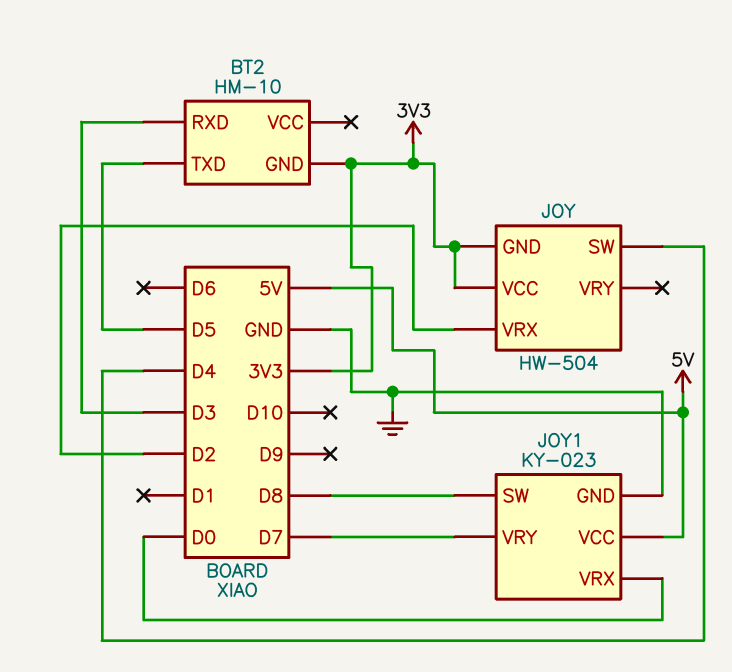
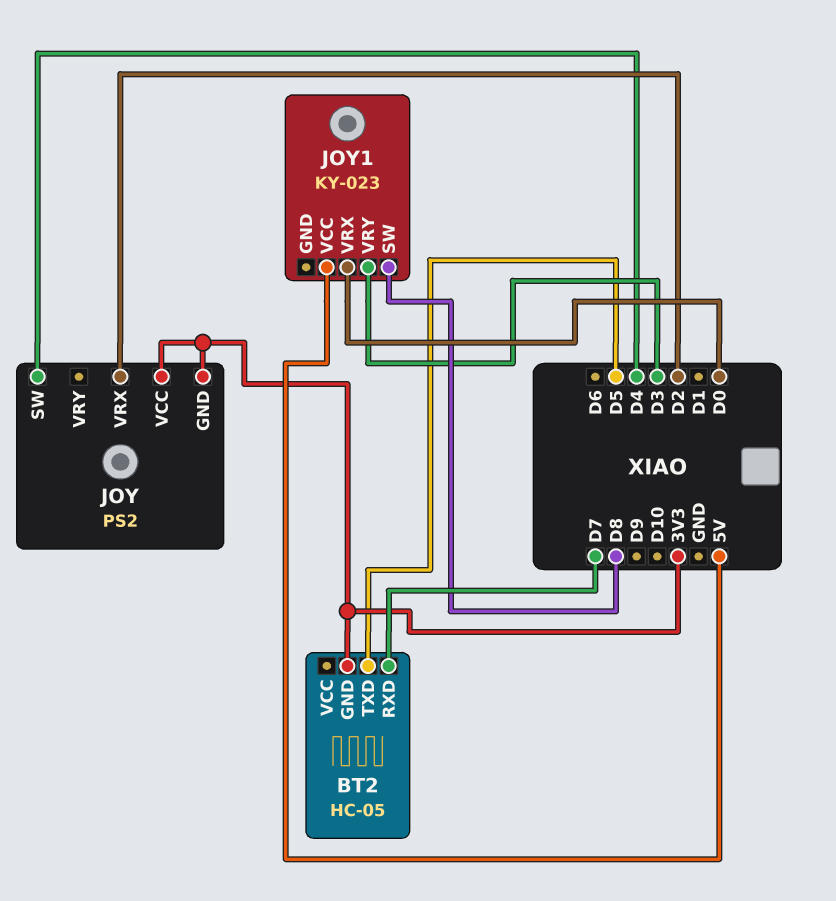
BT2: HM-10 -> HC-05
BT2 pin RXD: D3 -> D7
JOY: HW-504 -> PS2
JOY1 pin GND: GND -> none
JOY1 pin VRY: D7 -> D3

